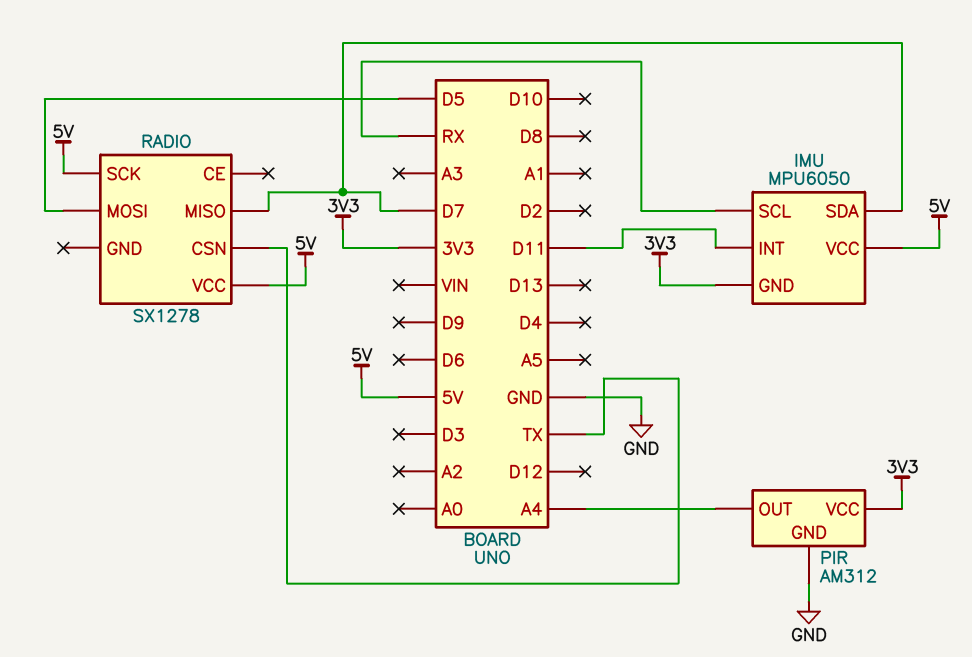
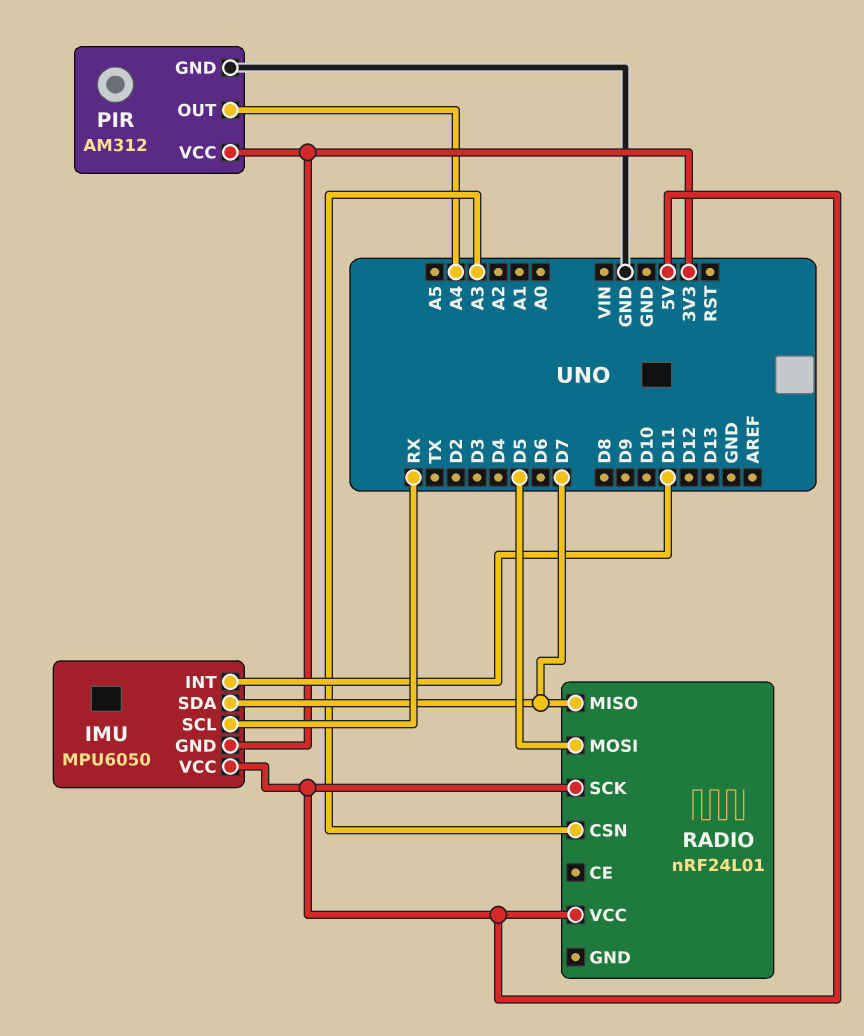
RADIO: SX1278 -> nRF24L01
RADIO pin CSN: TX -> A3

